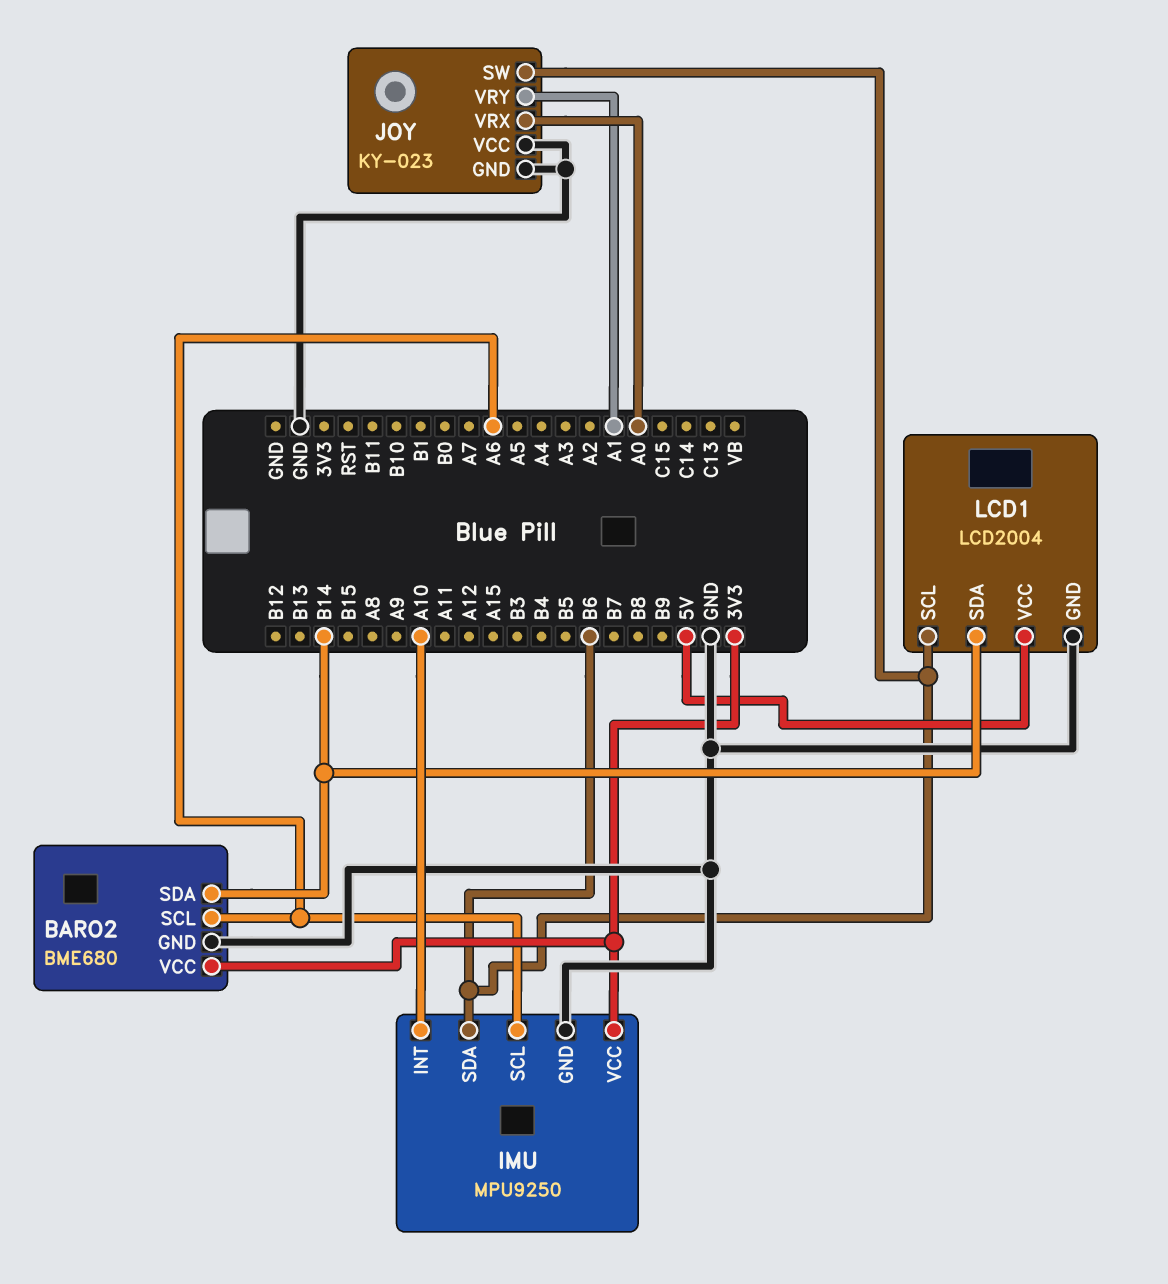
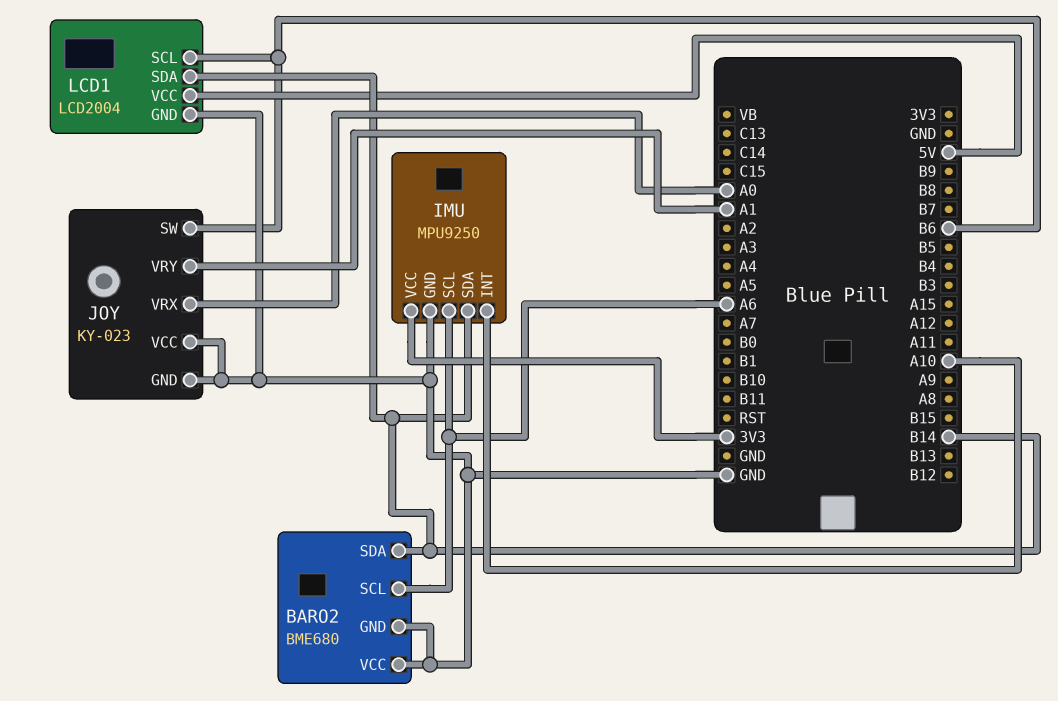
BARO2 pin VCC: 3V3 -> GND
IMU pin SDA: B6 -> B14

